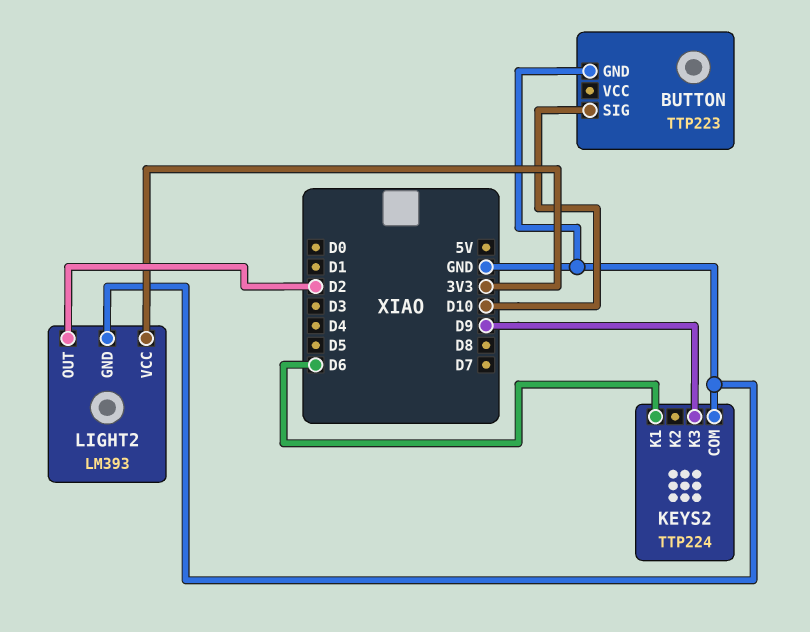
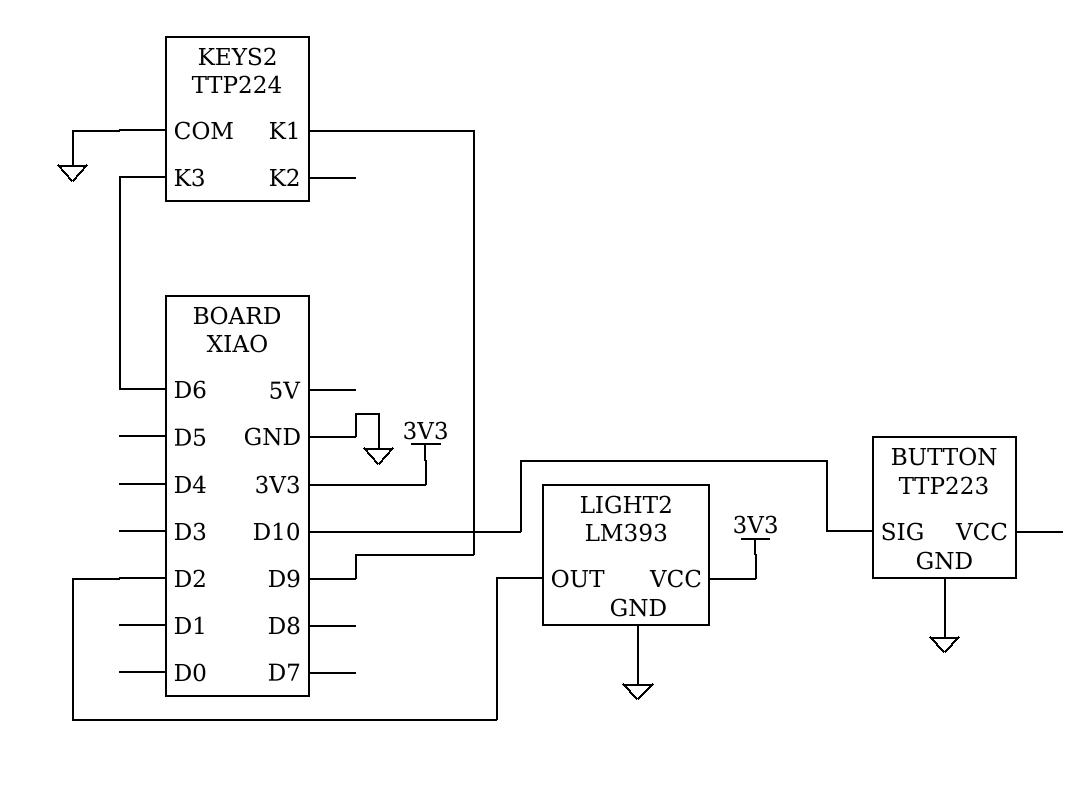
KEYS2 pin K1: D6 -> D9
KEYS2 pin K3: D9 -> D6

